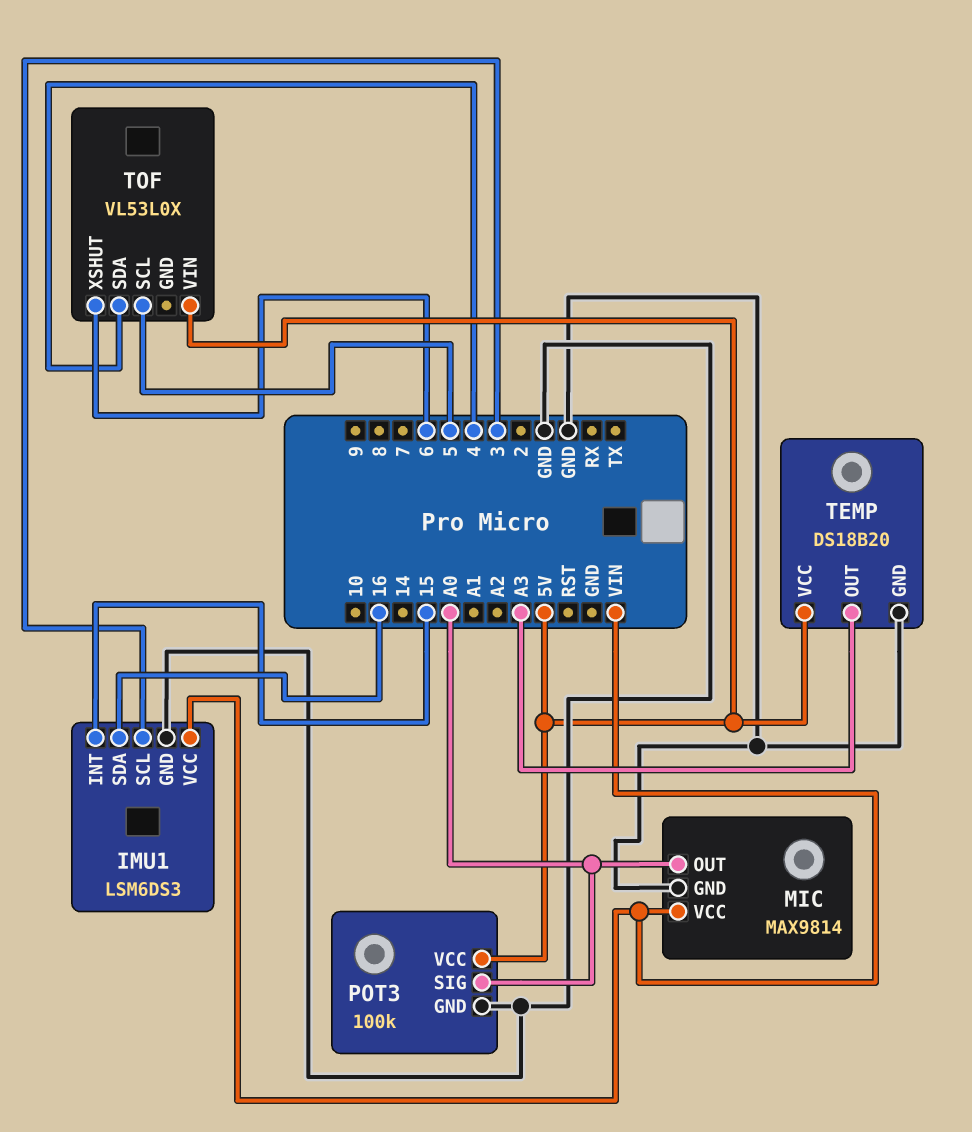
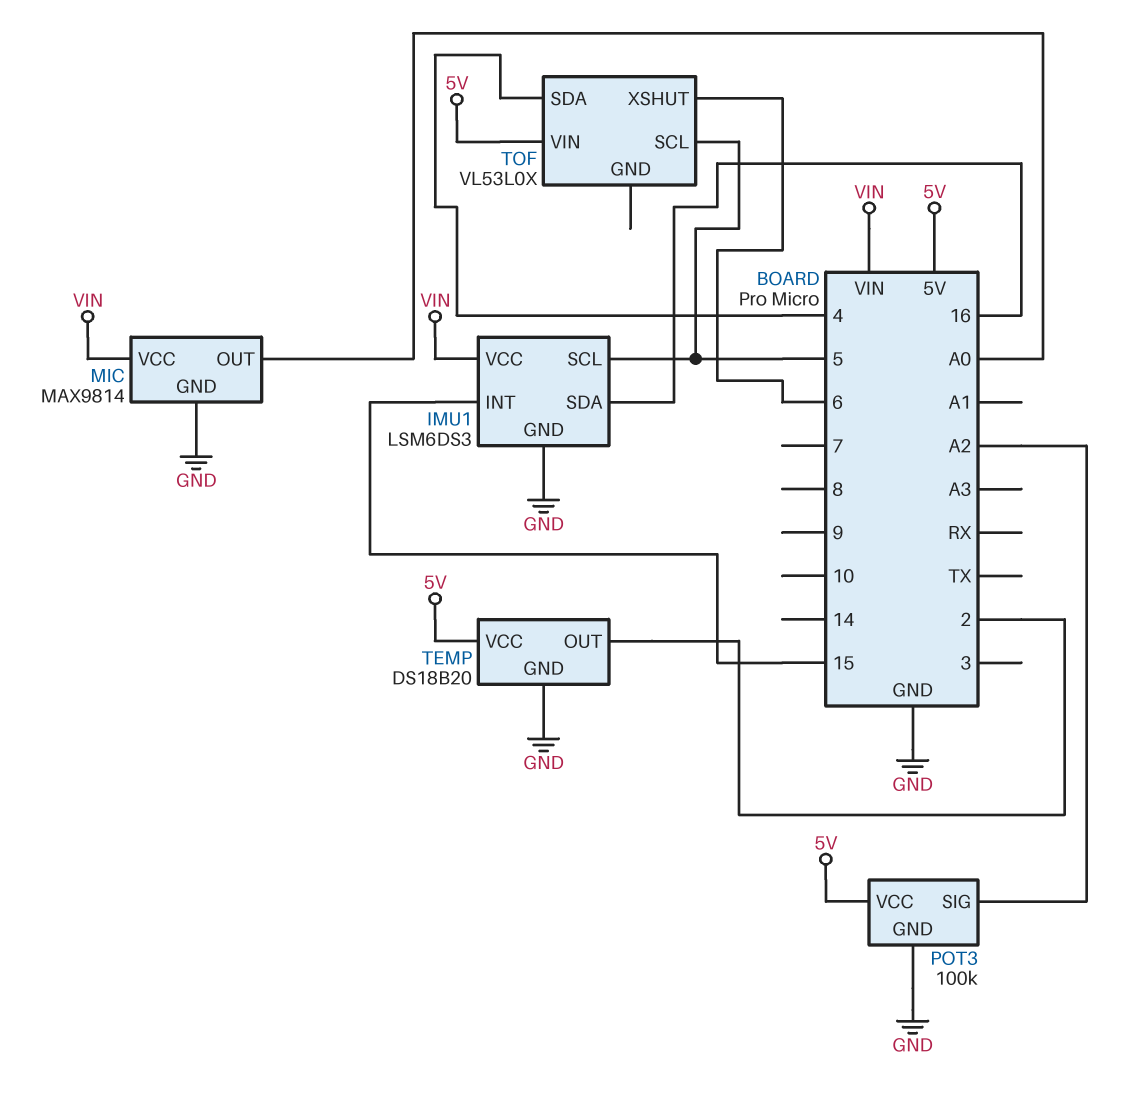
IMU1 pin SCL: 3 -> 5
POT3 pin SIG: A0 -> A2
TEMP pin OUT: A3 -> 2

